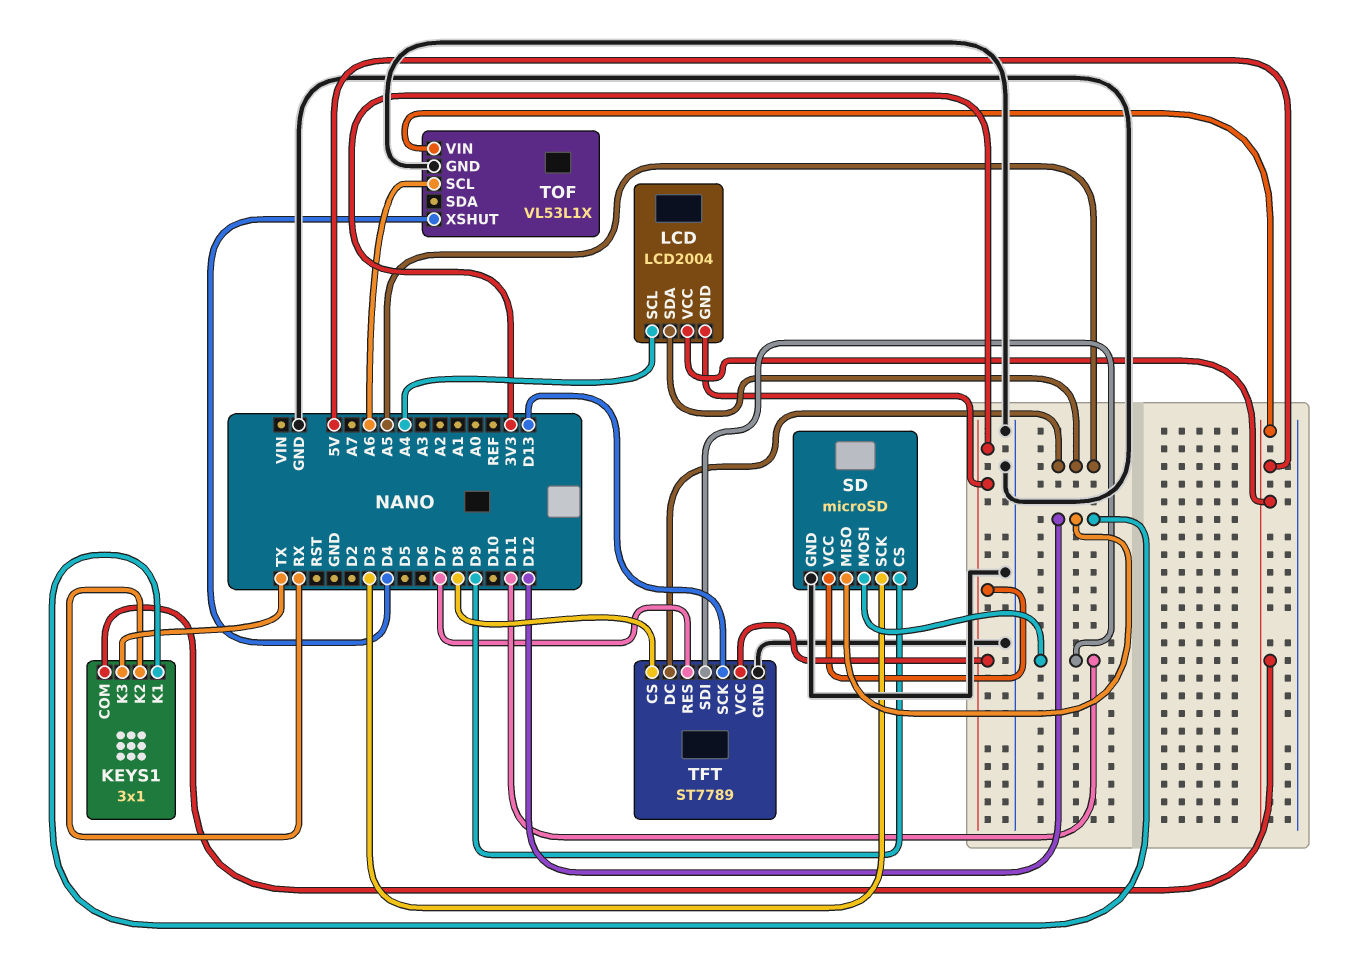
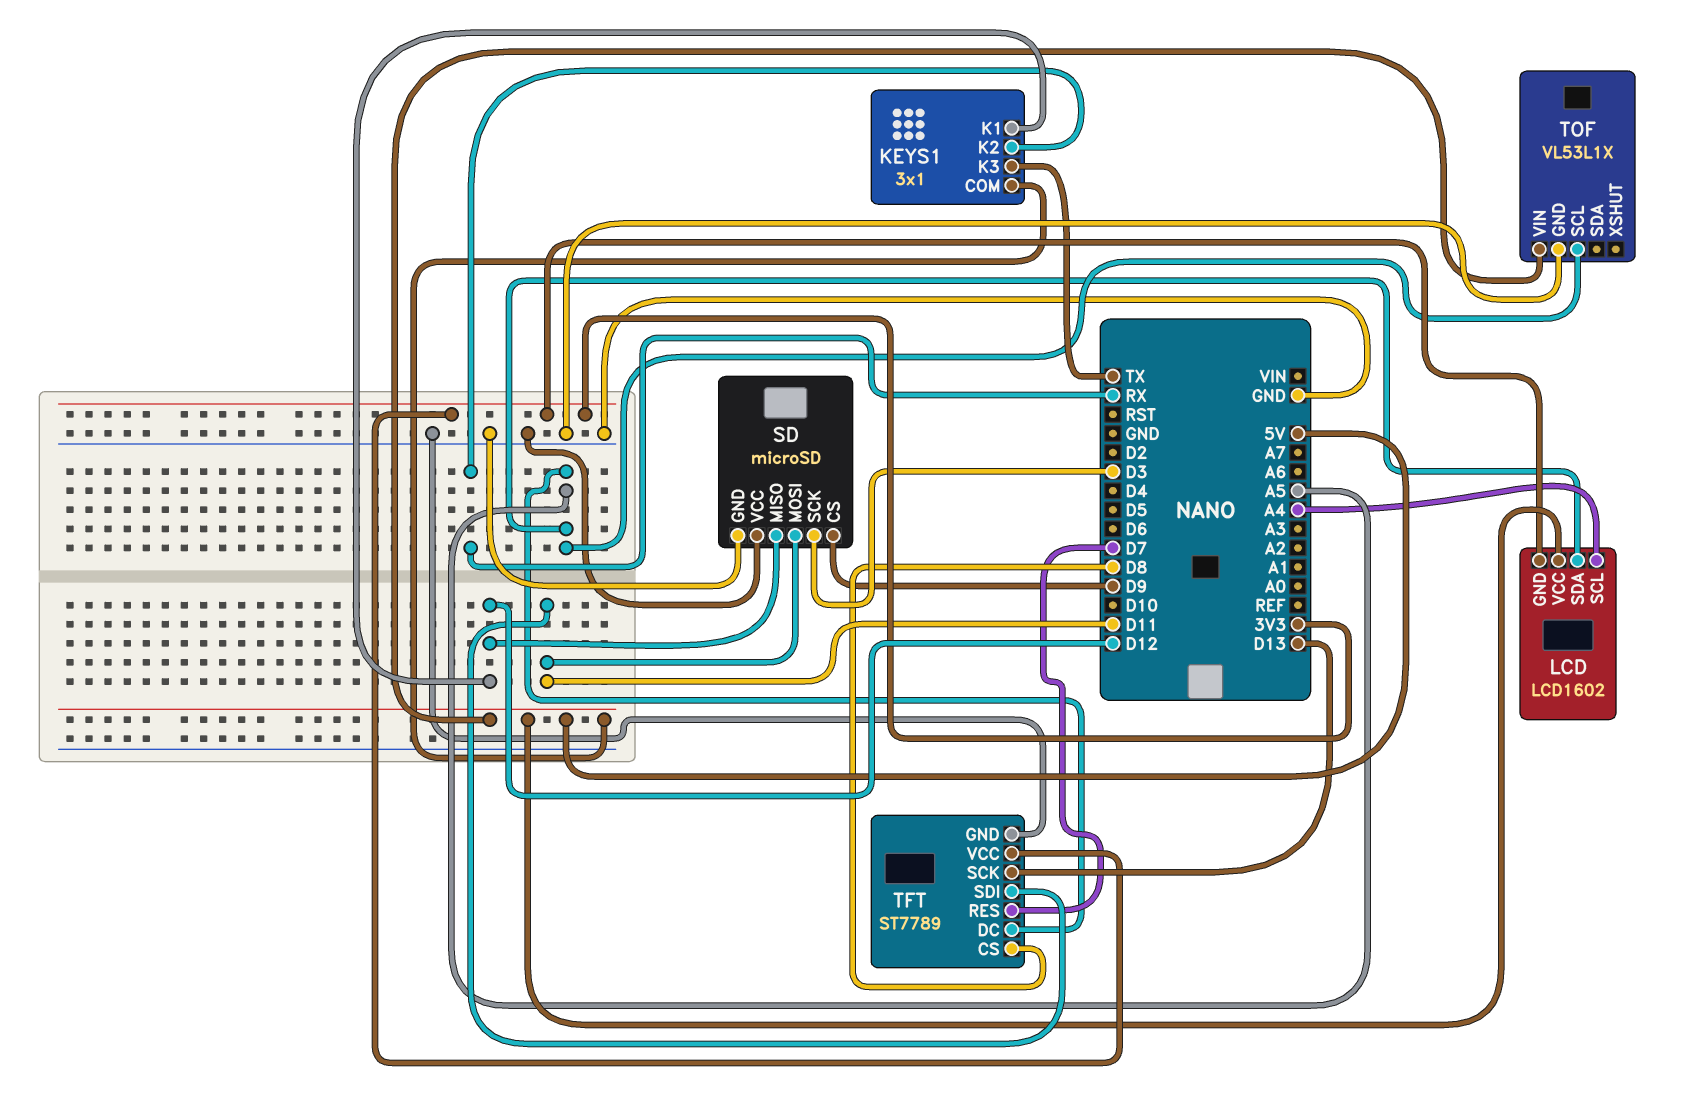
LCD: LCD2004 -> LCD1602
SD pin VCC: 3V3 -> GND
TOF pin SCL: A6 -> A5
TOF pin XSHUT: D4 -> none

